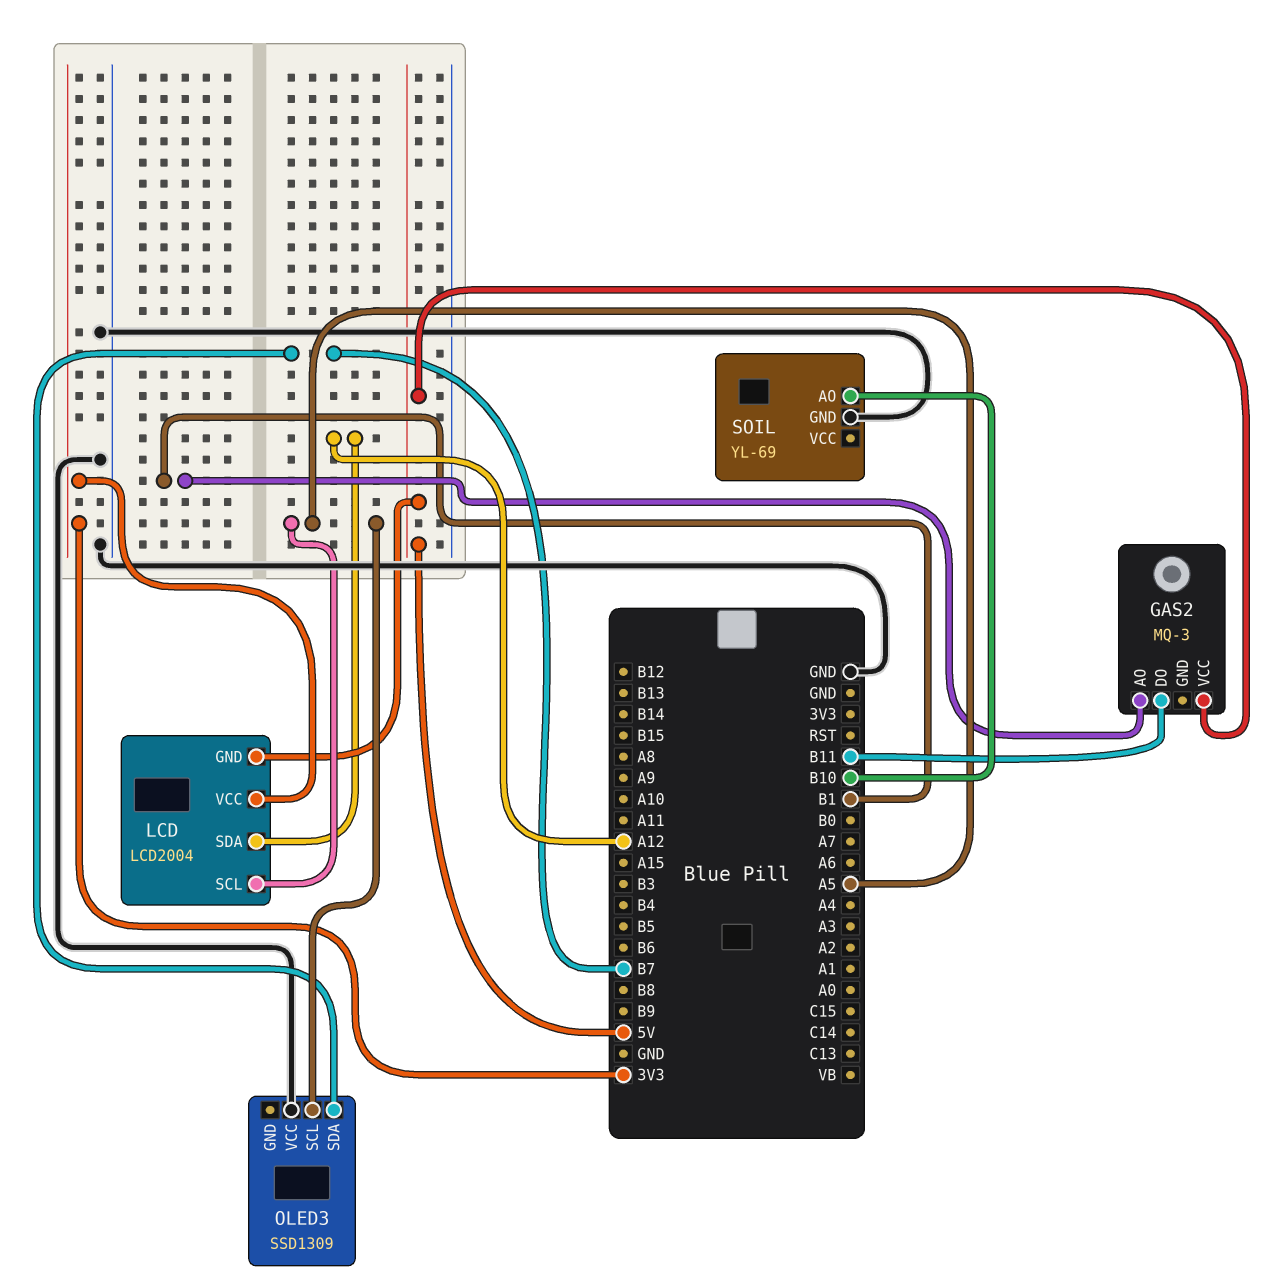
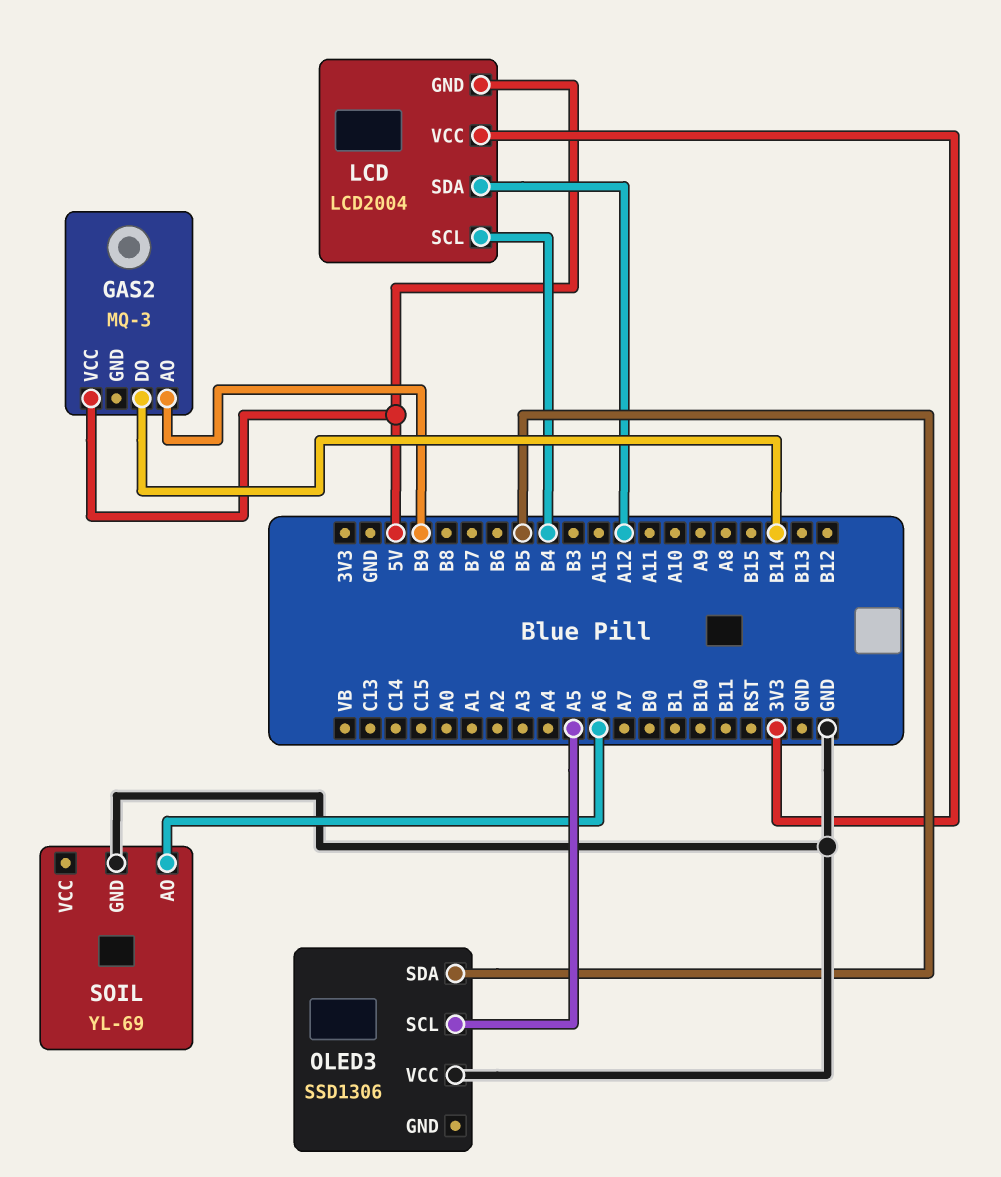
GAS2 pin AO: B1 -> B9
GAS2 pin DO: B11 -> B14
LCD pin SCL: A5 -> B4
OLED3: SSD1309 -> SSD1306
OLED3 pin SDA: B7 -> B5
SOIL pin AO: B10 -> A6

